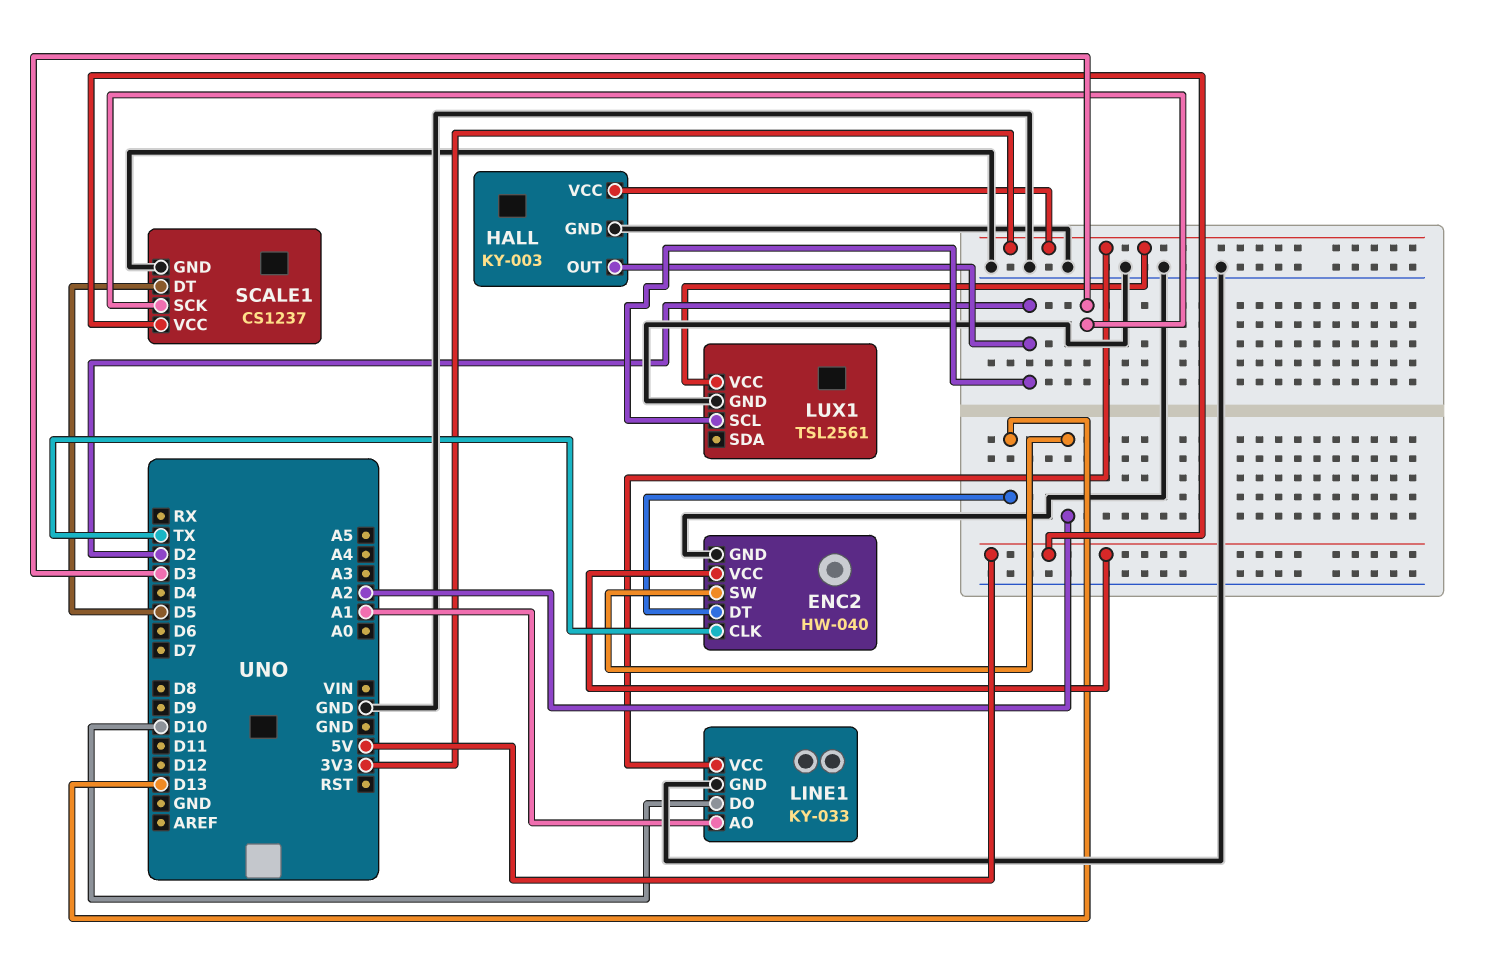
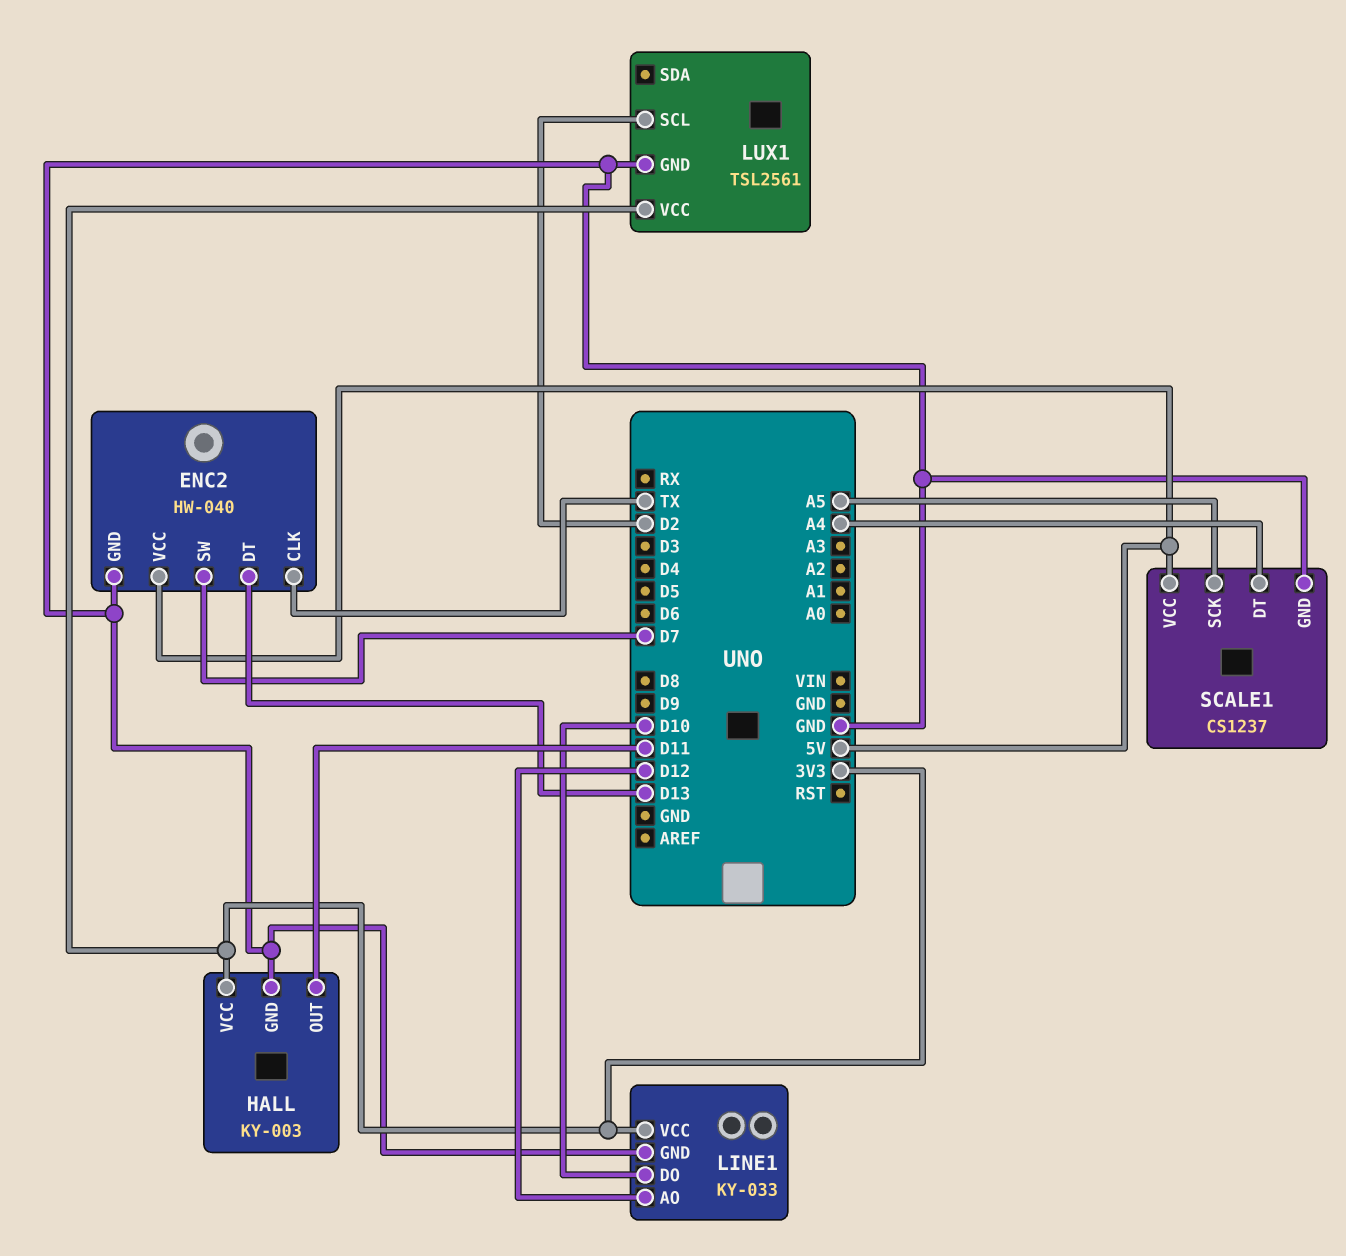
ENC2 pin SW: A2 -> D7
HALL pin OUT: D2 -> D11
LINE1 pin AO: A1 -> D12
SCALE1 pin DT: D5 -> A4
SCALE1 pin SCK: D3 -> A5

